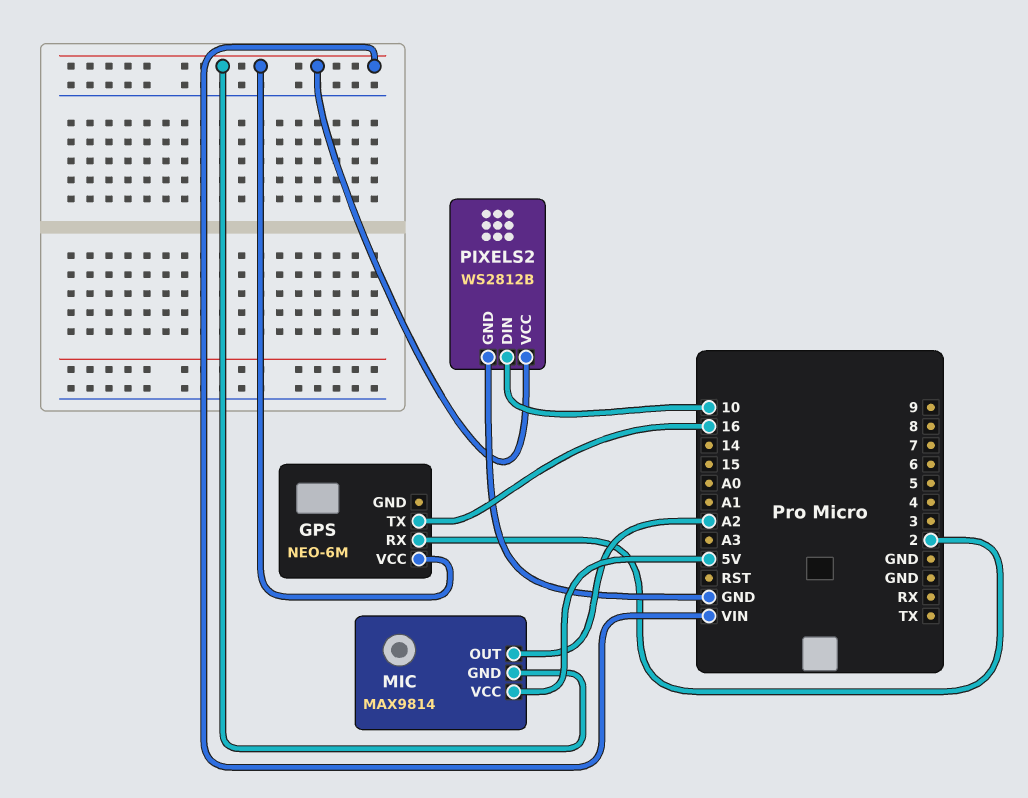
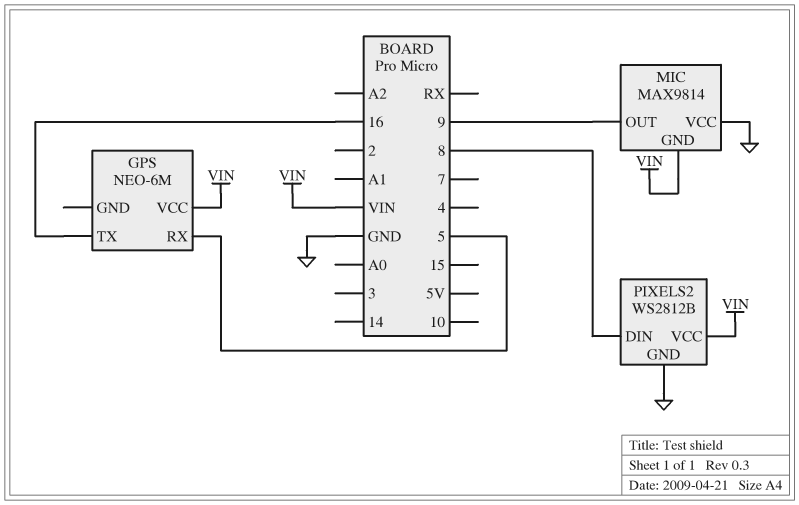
GPS pin RX: 2 -> 5
MIC pin OUT: A2 -> 9
MIC pin VCC: 5V -> GND
PIXELS2 pin DIN: 10 -> 8

